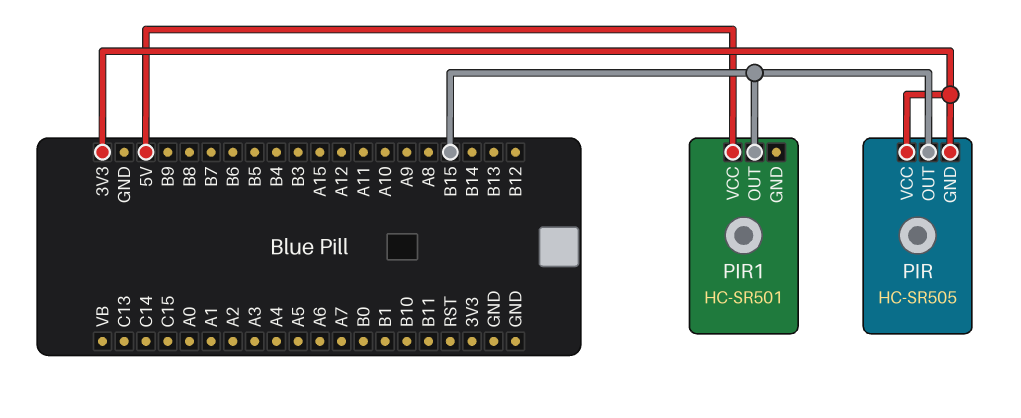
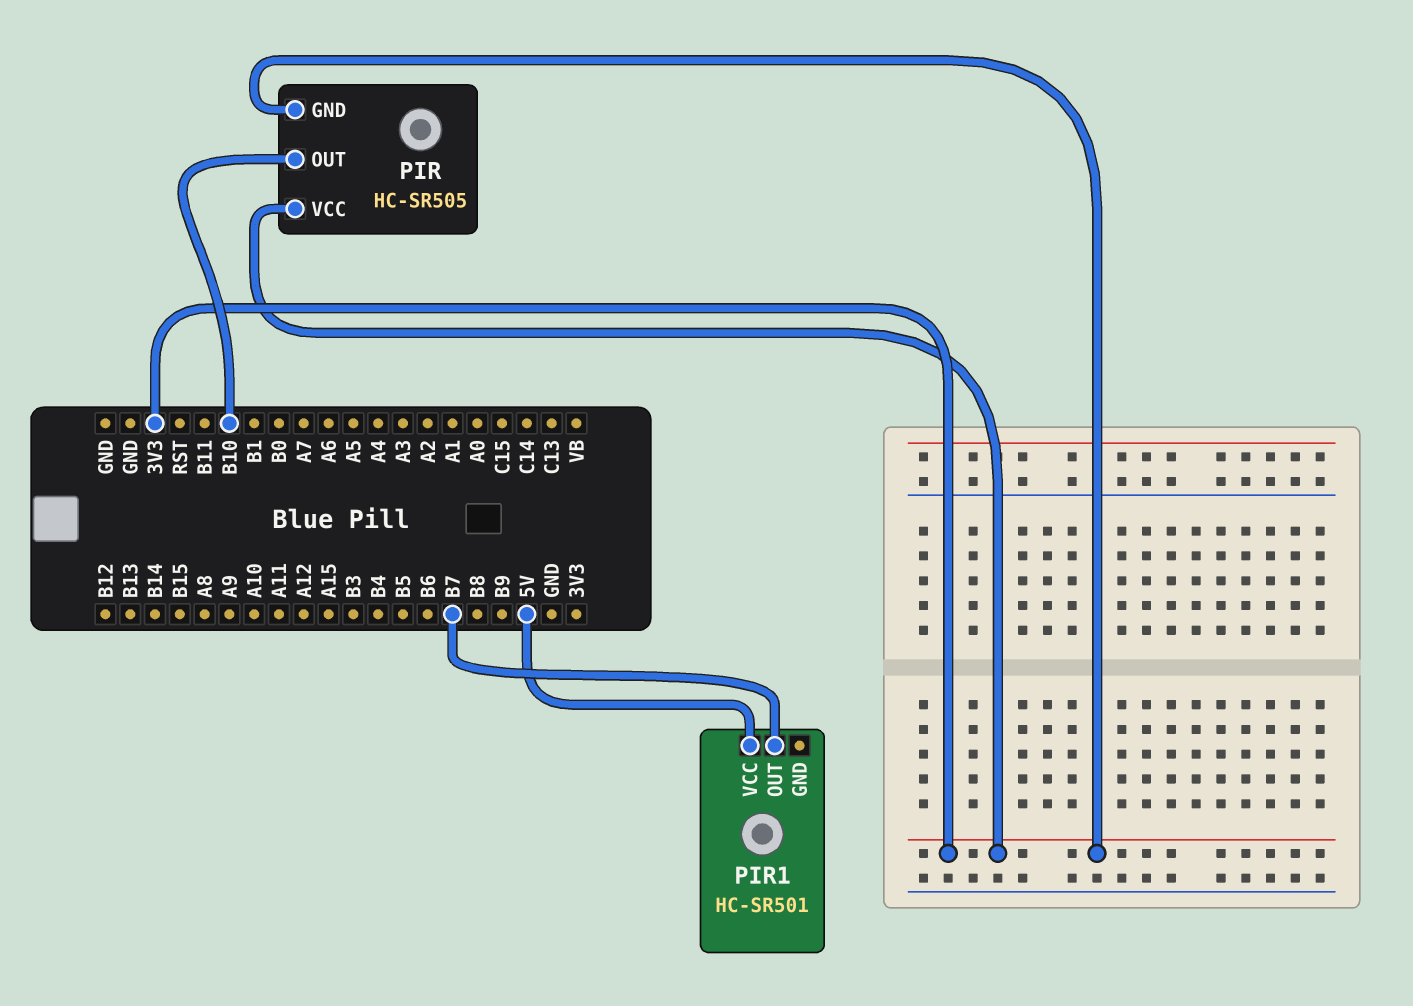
PIR pin OUT: B15 -> B10
PIR1 pin OUT: B15 -> B7

